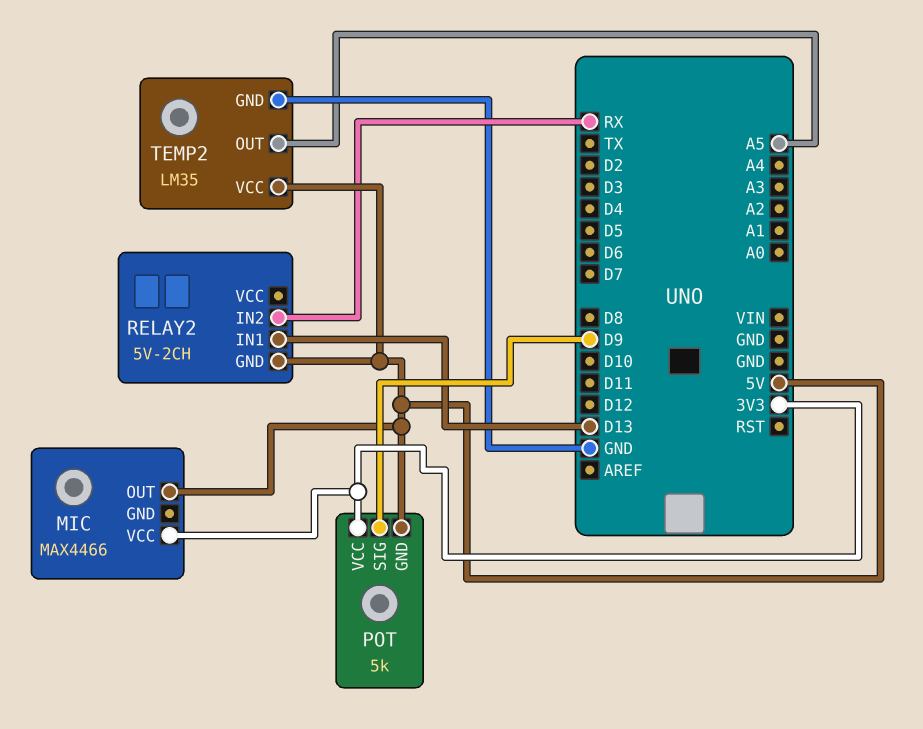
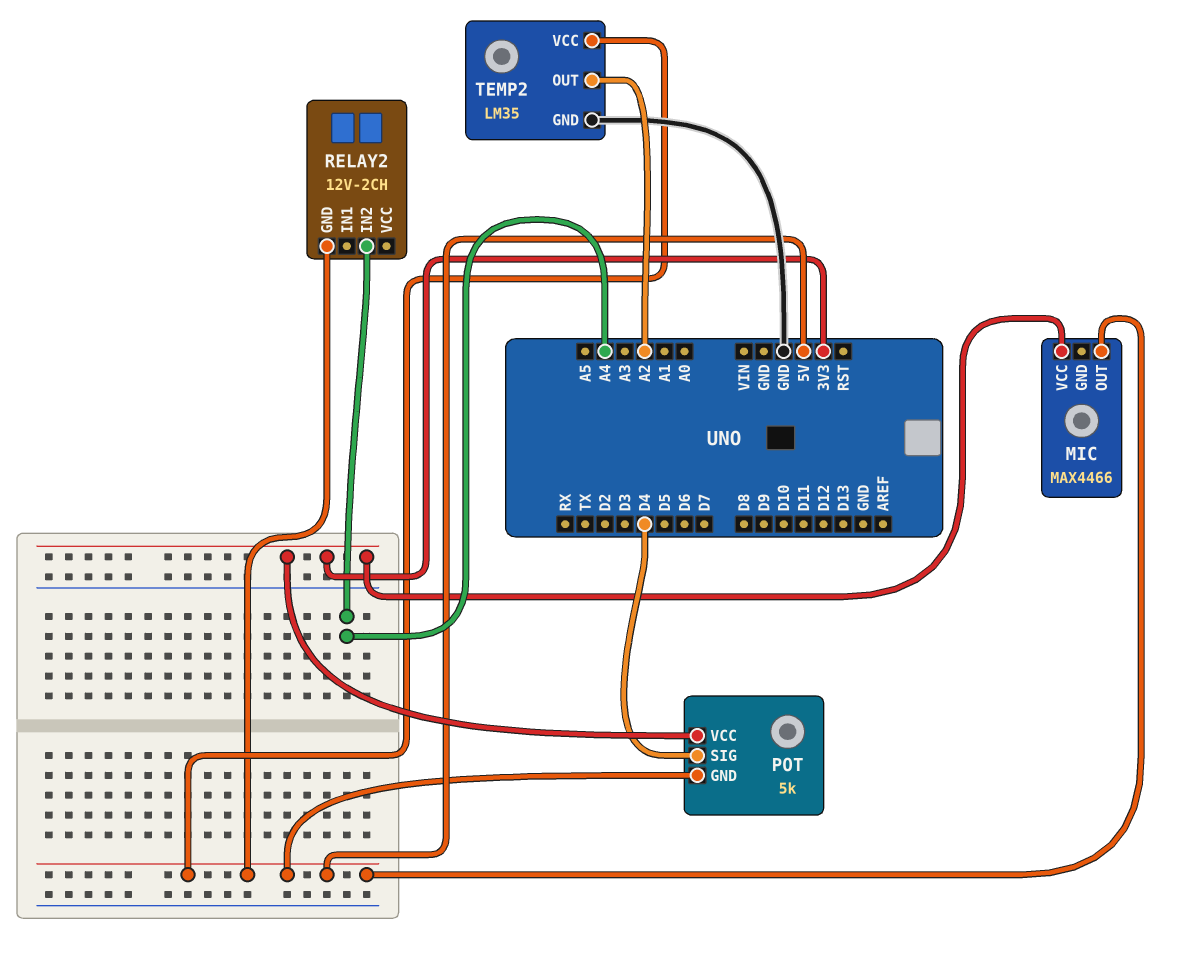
POT pin SIG: D9 -> D4
RELAY2: 5V-2CH -> 12V-2CH
RELAY2 pin IN1: D13 -> none
RELAY2 pin IN2: RX -> A4
TEMP2 pin OUT: A5 -> A2

